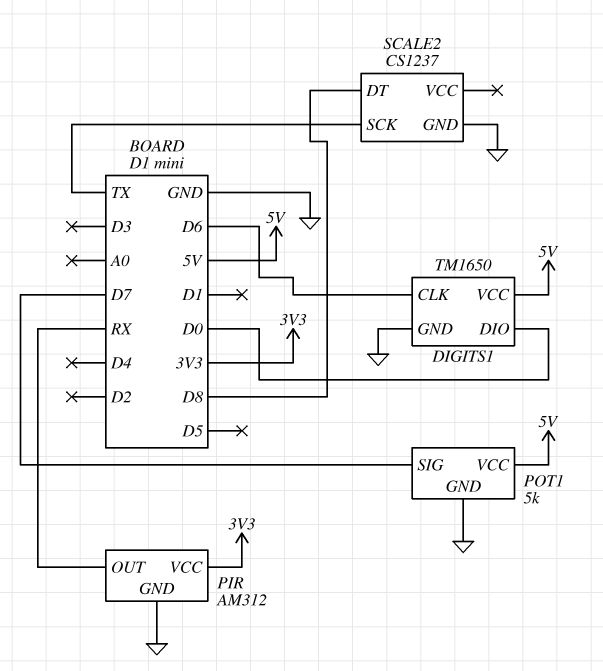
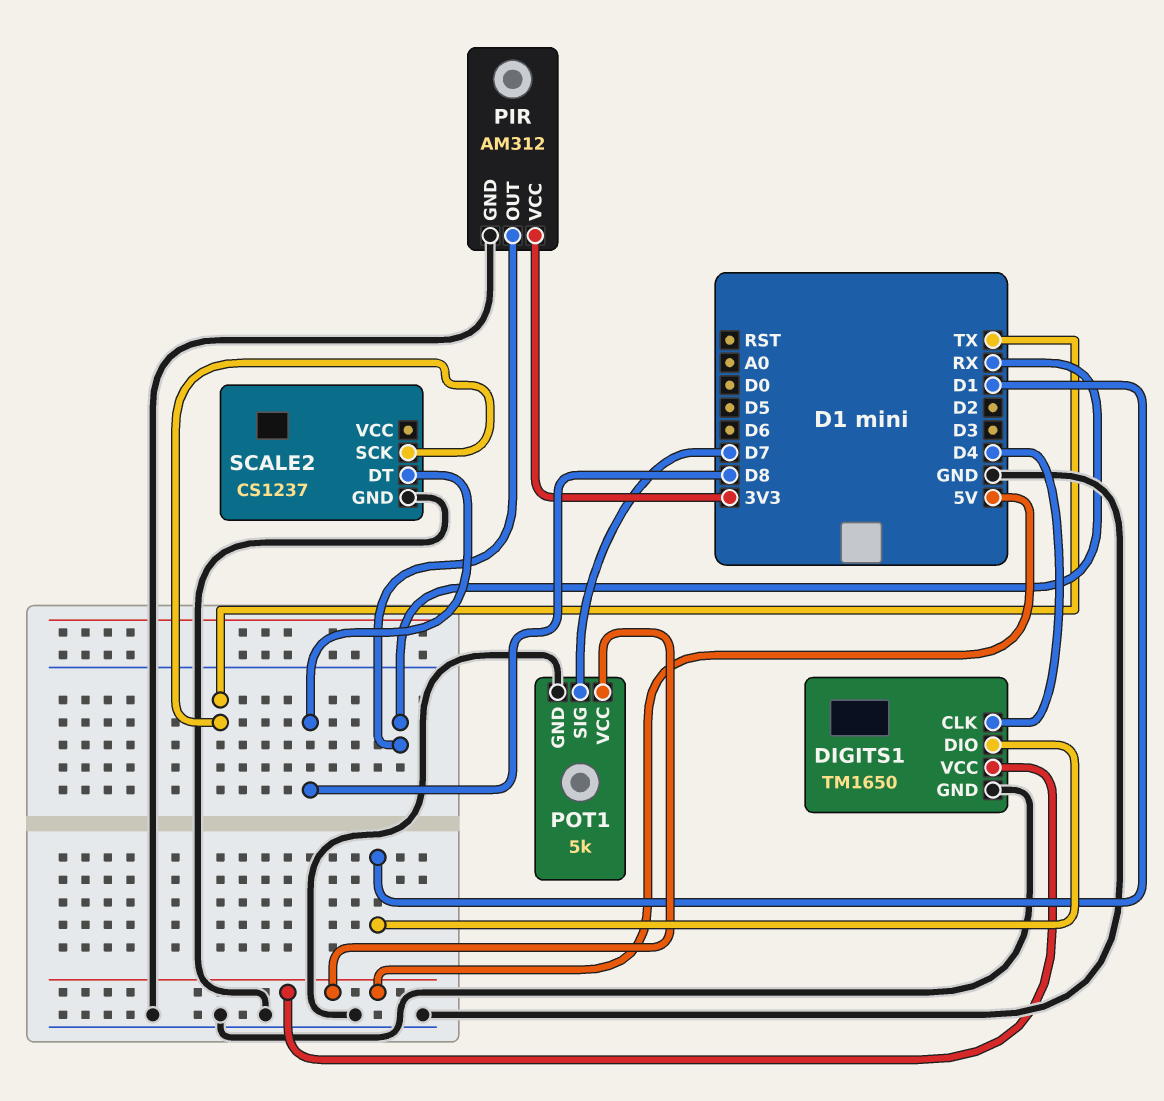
DIGITS1 pin CLK: D6 -> D4
DIGITS1 pin DIO: D0 -> D1

